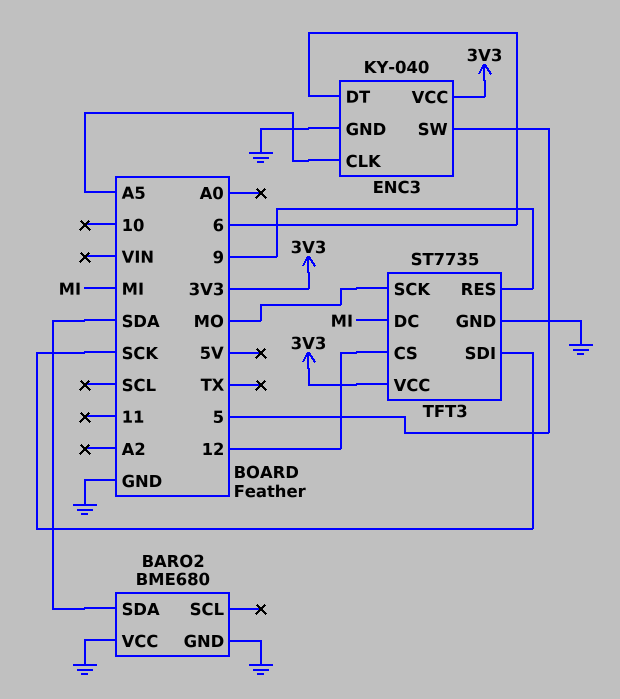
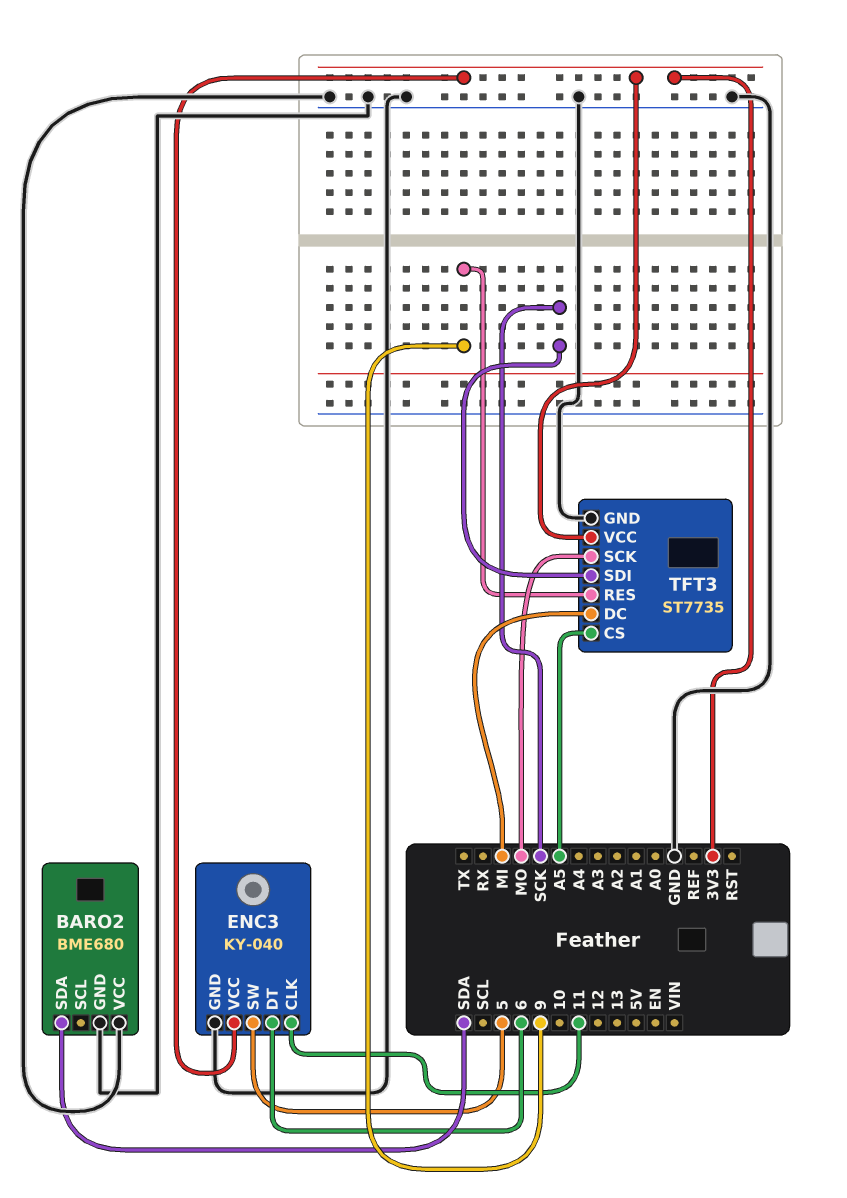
ENC3 pin CLK: A5 -> 11
TFT3 pin CS: 12 -> A5

